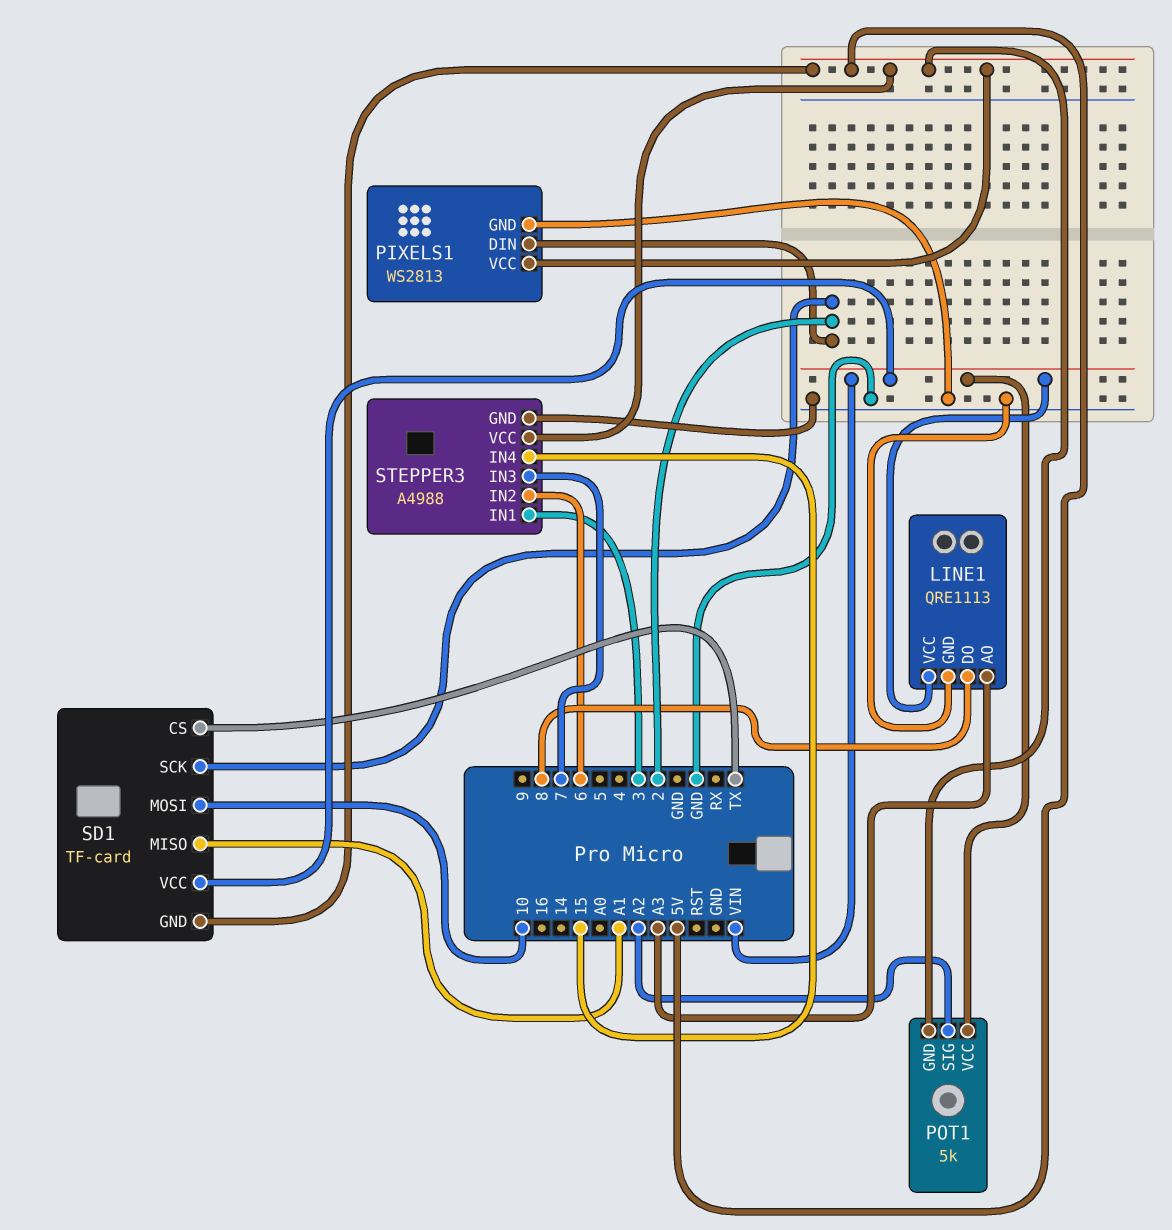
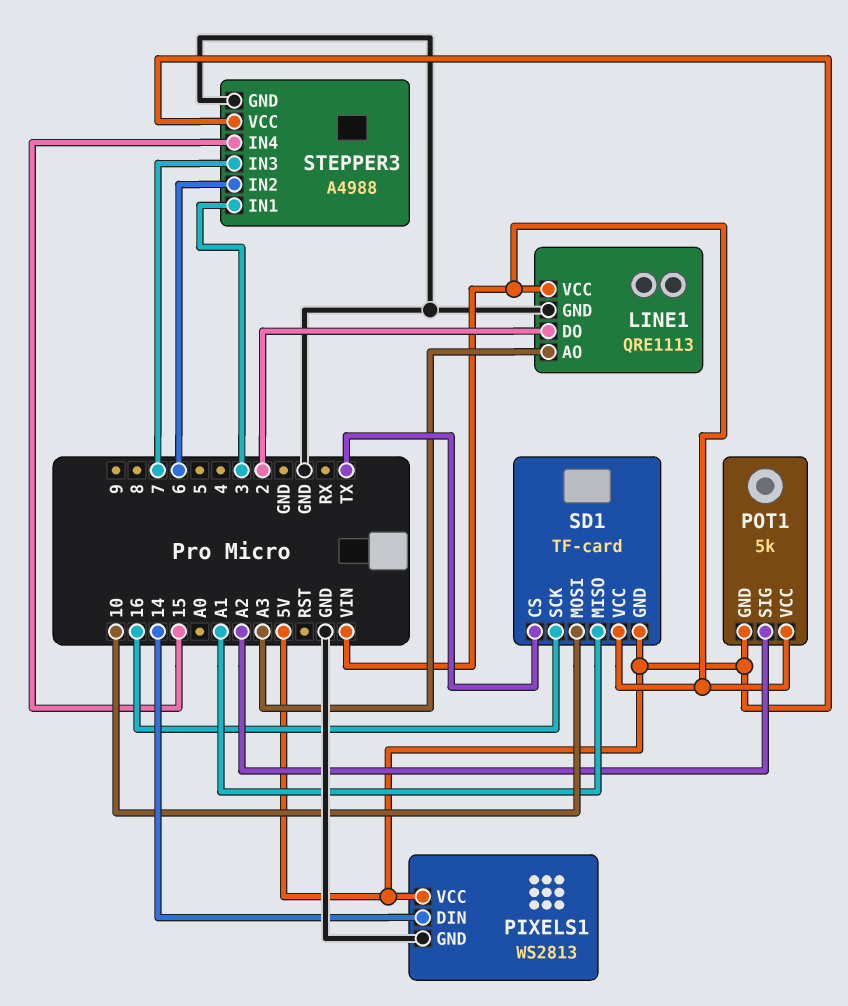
LINE1 pin DO: 8 -> 2
PIXELS1 pin DIN: 2 -> 14
SD1 pin SCK: 2 -> 16

